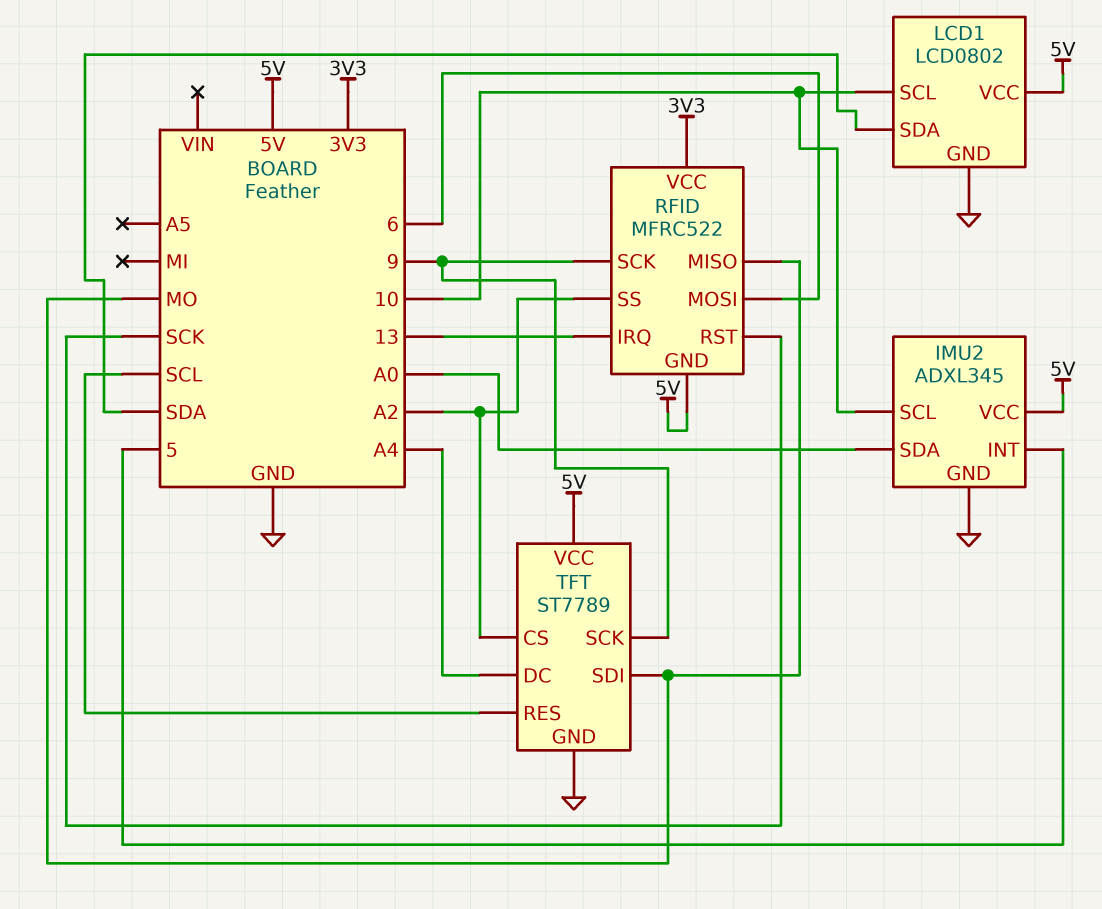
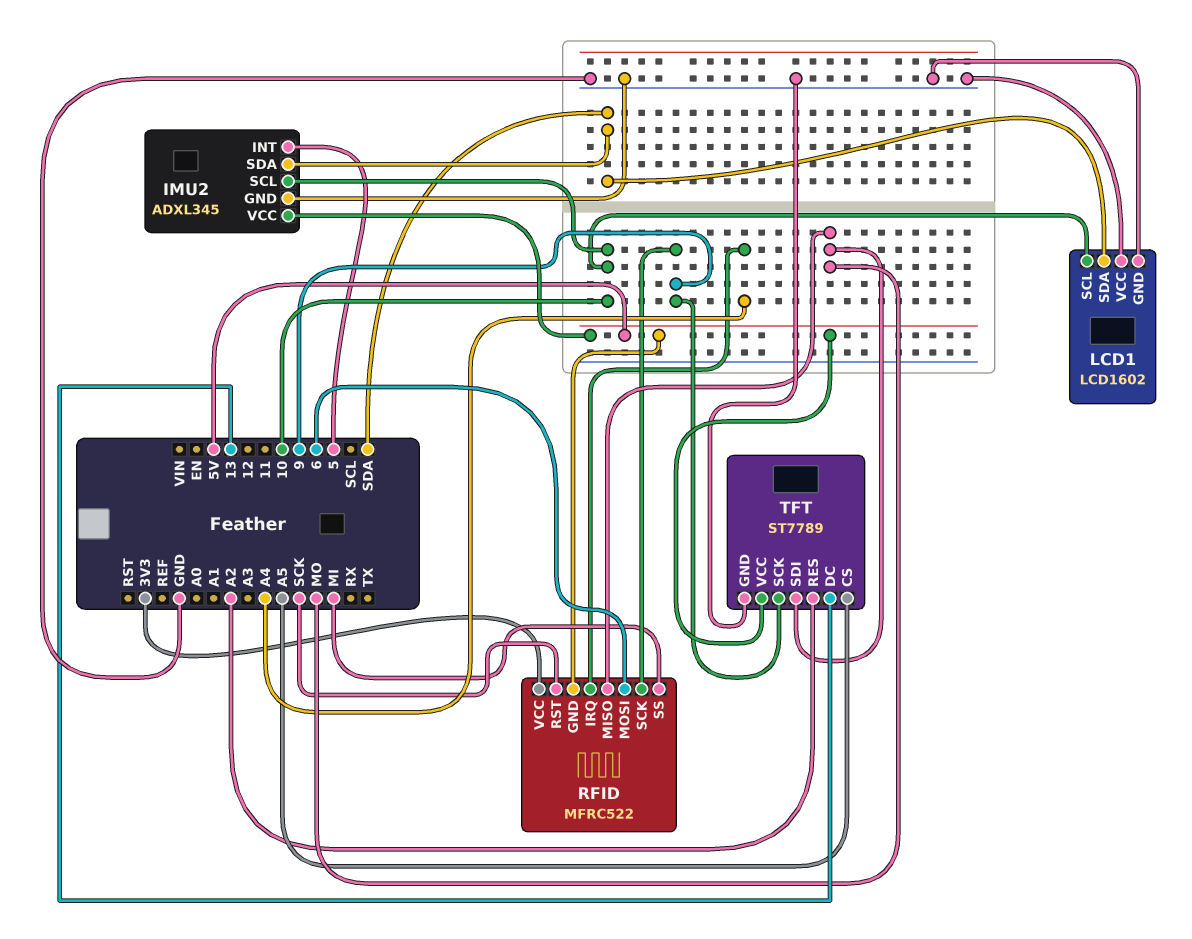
IMU2 pin SDA: A0 -> SDA
LCD1: LCD0802 -> LCD1602
LCD1 pin VCC: 5V -> GND
RFID pin IRQ: 13 -> A4
RFID pin SS: A2 -> MI
TFT pin CS: A2 -> A5
TFT pin DC: A4 -> 13
TFT pin RES: SCL -> A2

